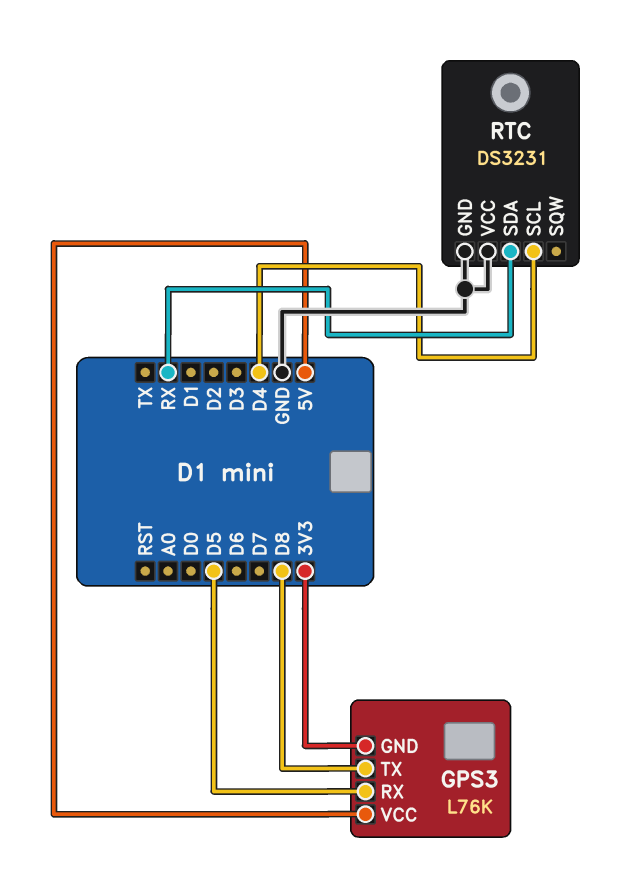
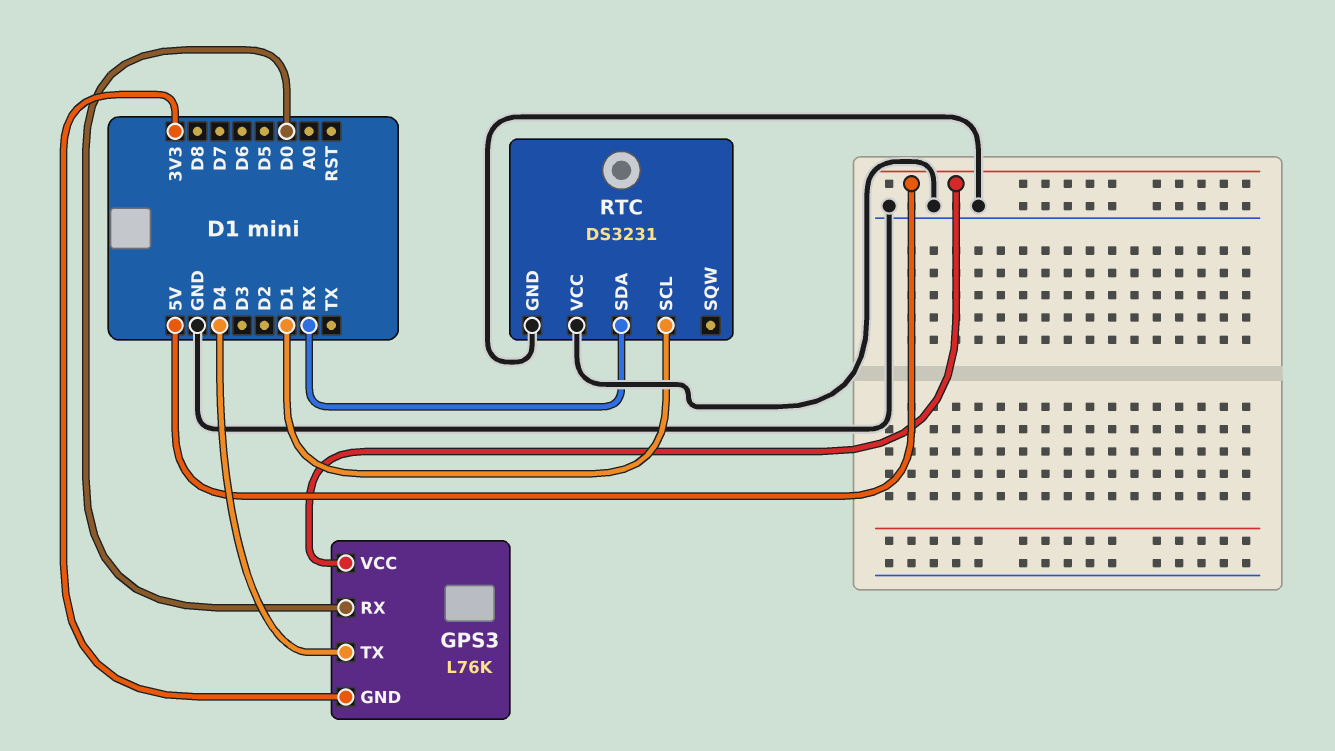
GPS3 pin RX: D5 -> D0
GPS3 pin TX: D8 -> D4
RTC pin SCL: D4 -> D1

